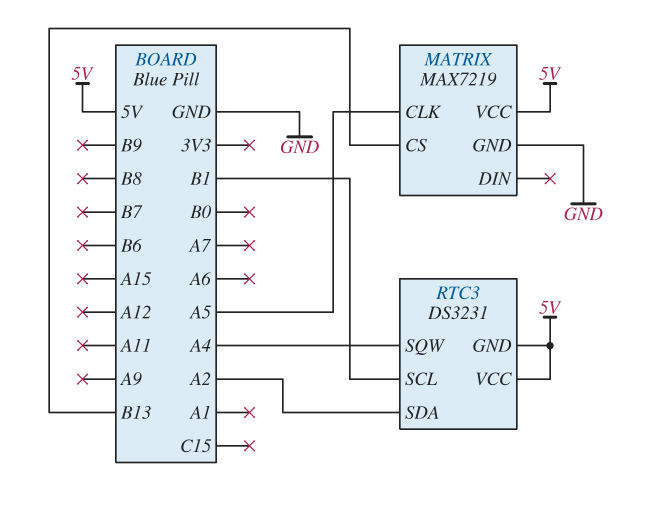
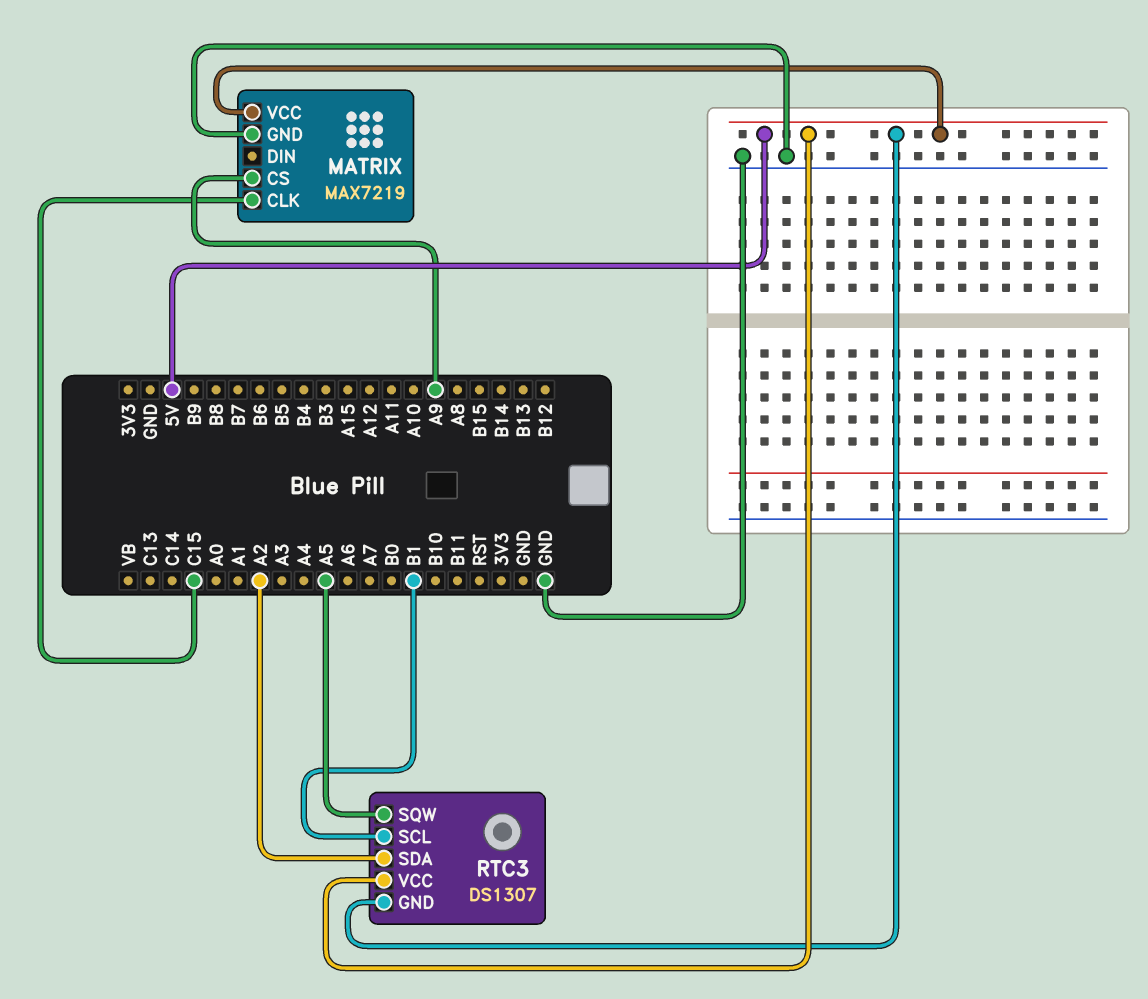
MATRIX pin CLK: A5 -> C15
MATRIX pin CS: B13 -> A9
RTC3: DS3231 -> DS1307
RTC3 pin SQW: A4 -> A5

